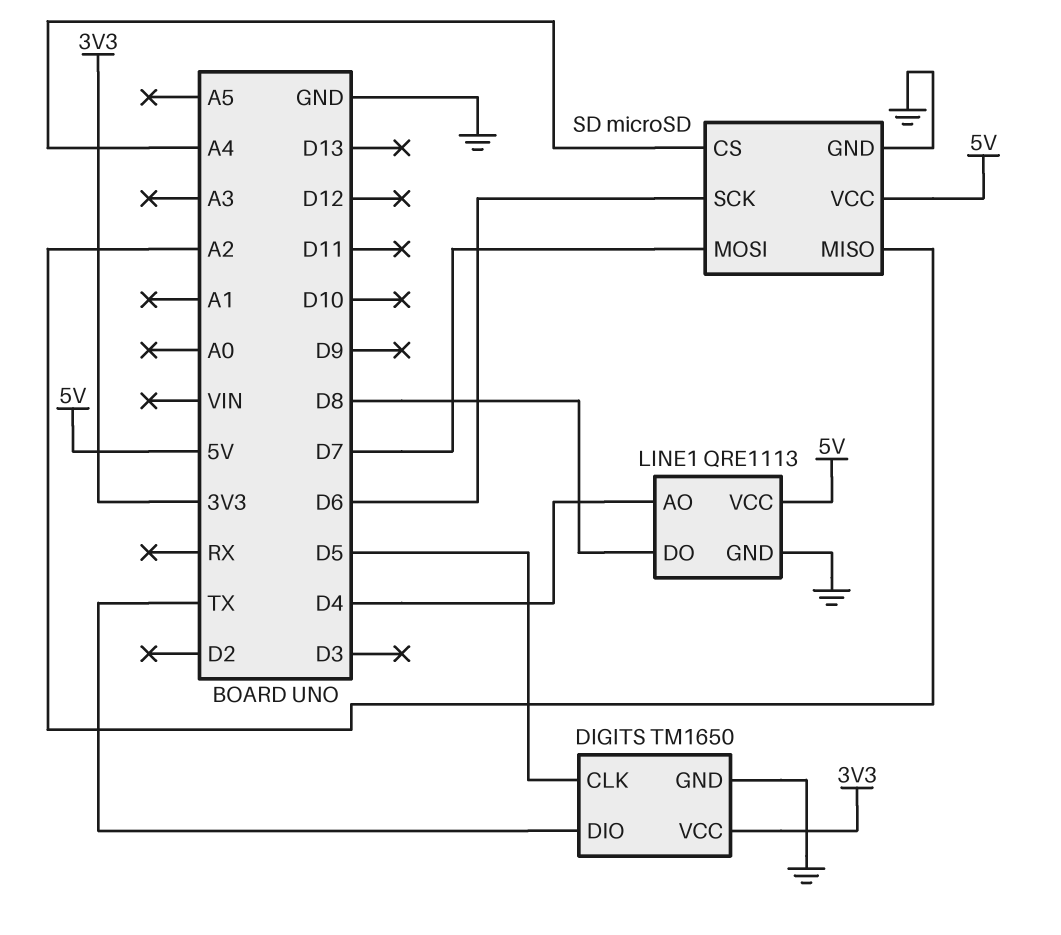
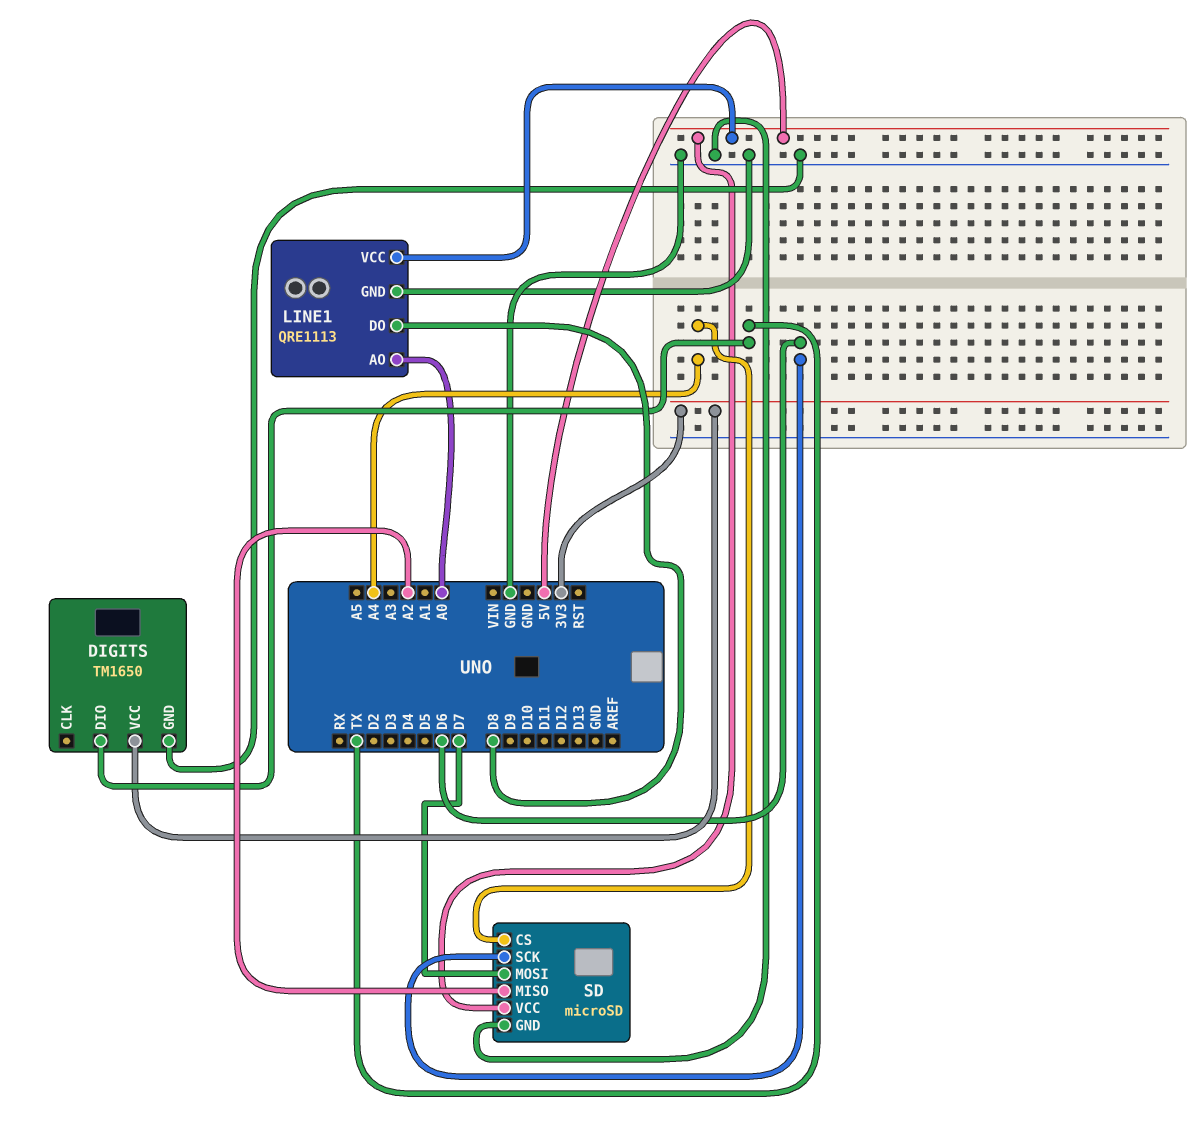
DIGITS pin CLK: D5 -> none
LINE1 pin AO: D4 -> A0

